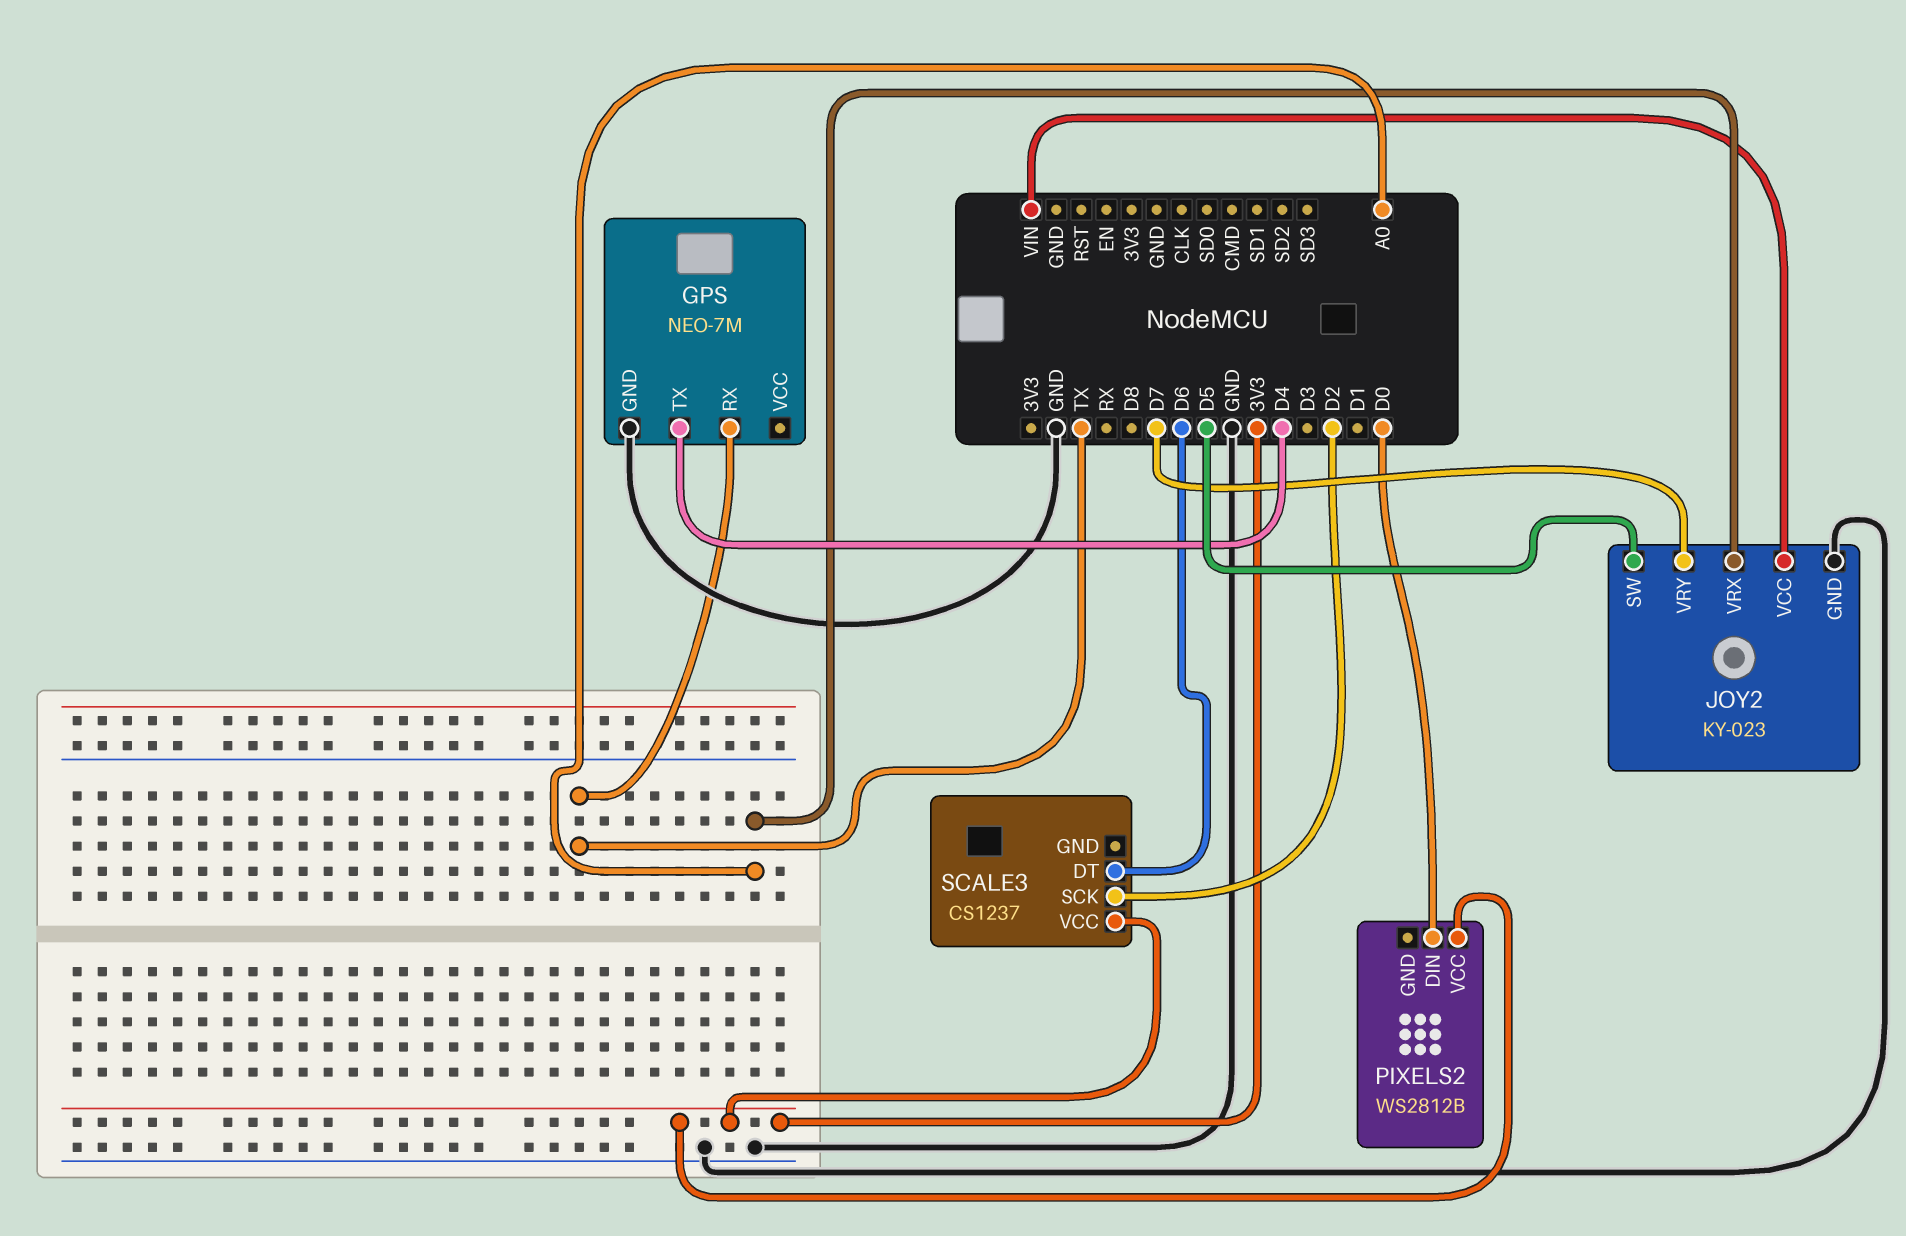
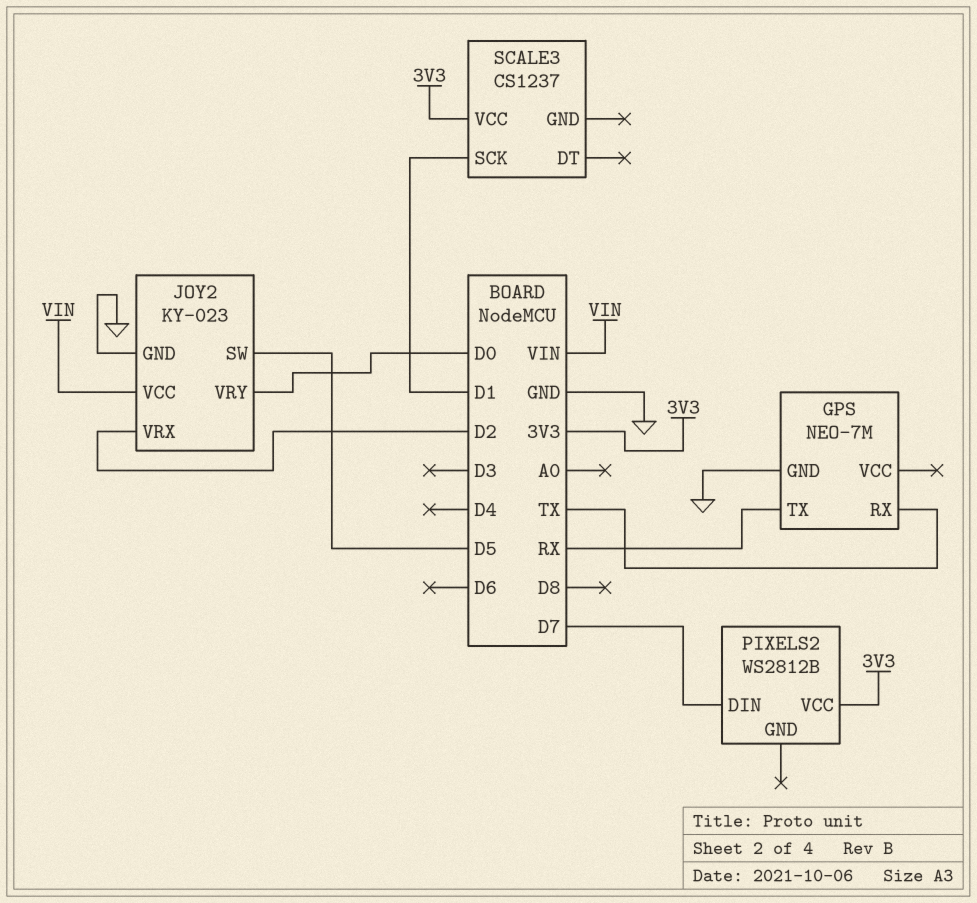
GPS pin TX: D4 -> RX
JOY2 pin VRX: A0 -> D2
JOY2 pin VRY: D7 -> D0
PIXELS2 pin DIN: D0 -> D7
SCALE3 pin DT: D6 -> none
SCALE3 pin SCK: D2 -> D1

